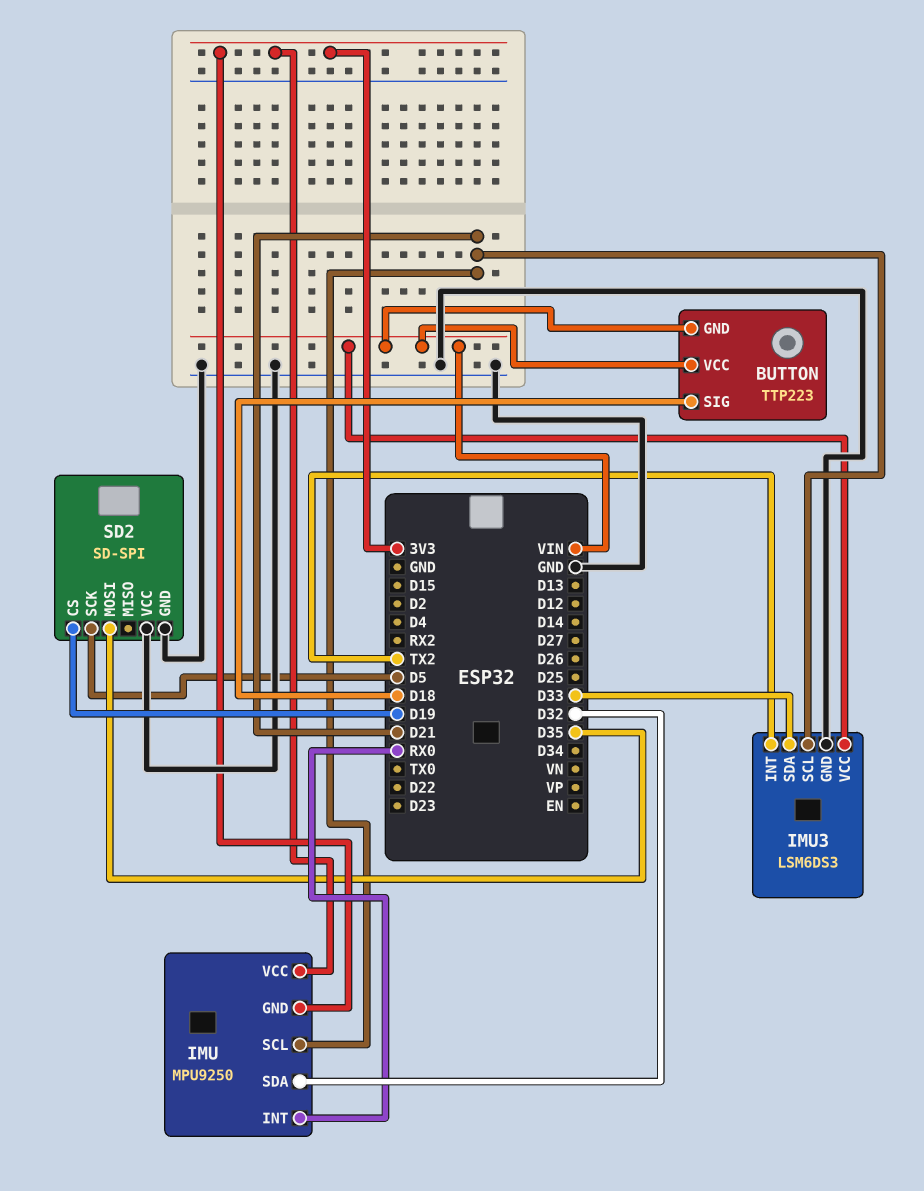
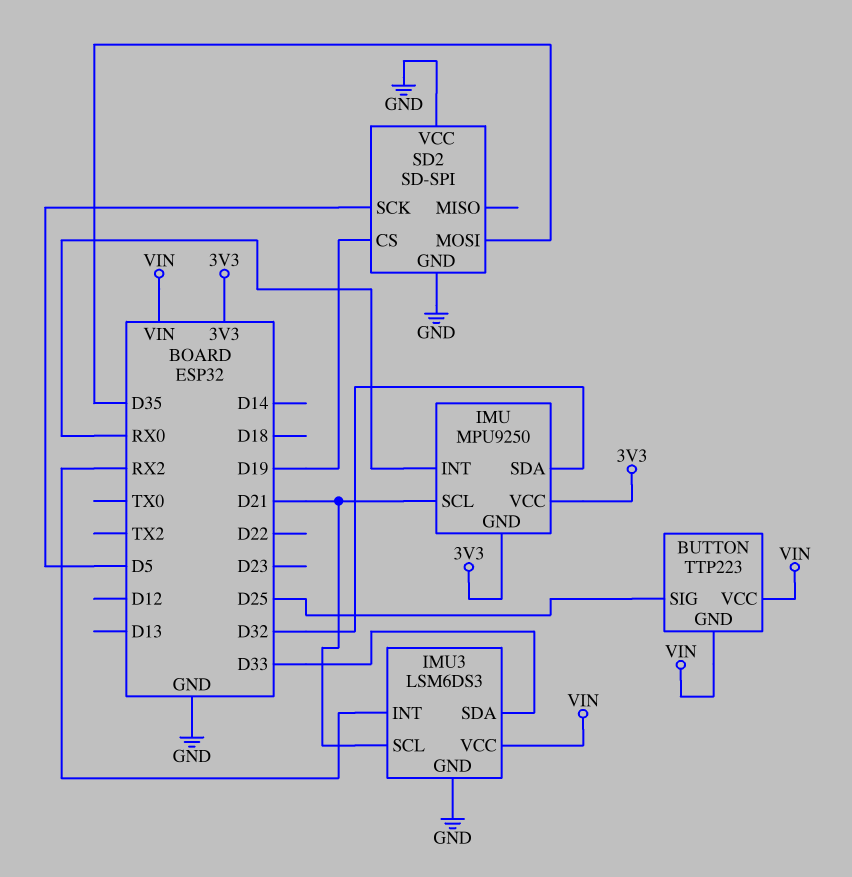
BUTTON pin SIG: D18 -> D25
IMU3 pin INT: TX2 -> RX2

